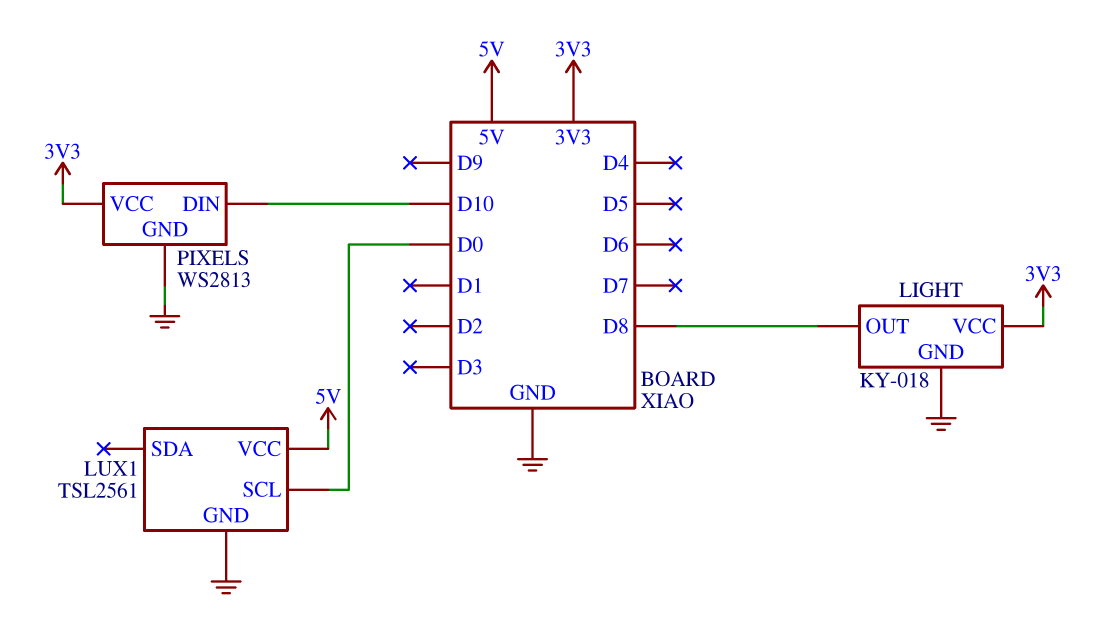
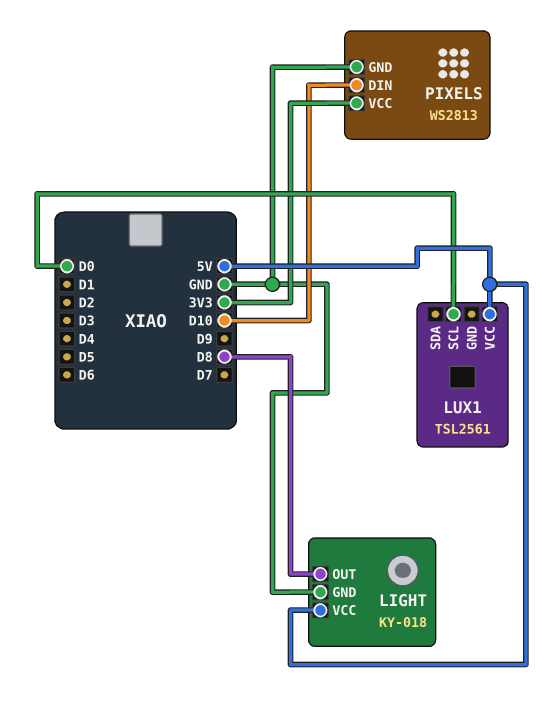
LIGHT pin VCC: 3V3 -> 5V
LUX1 pin GND: GND -> none

